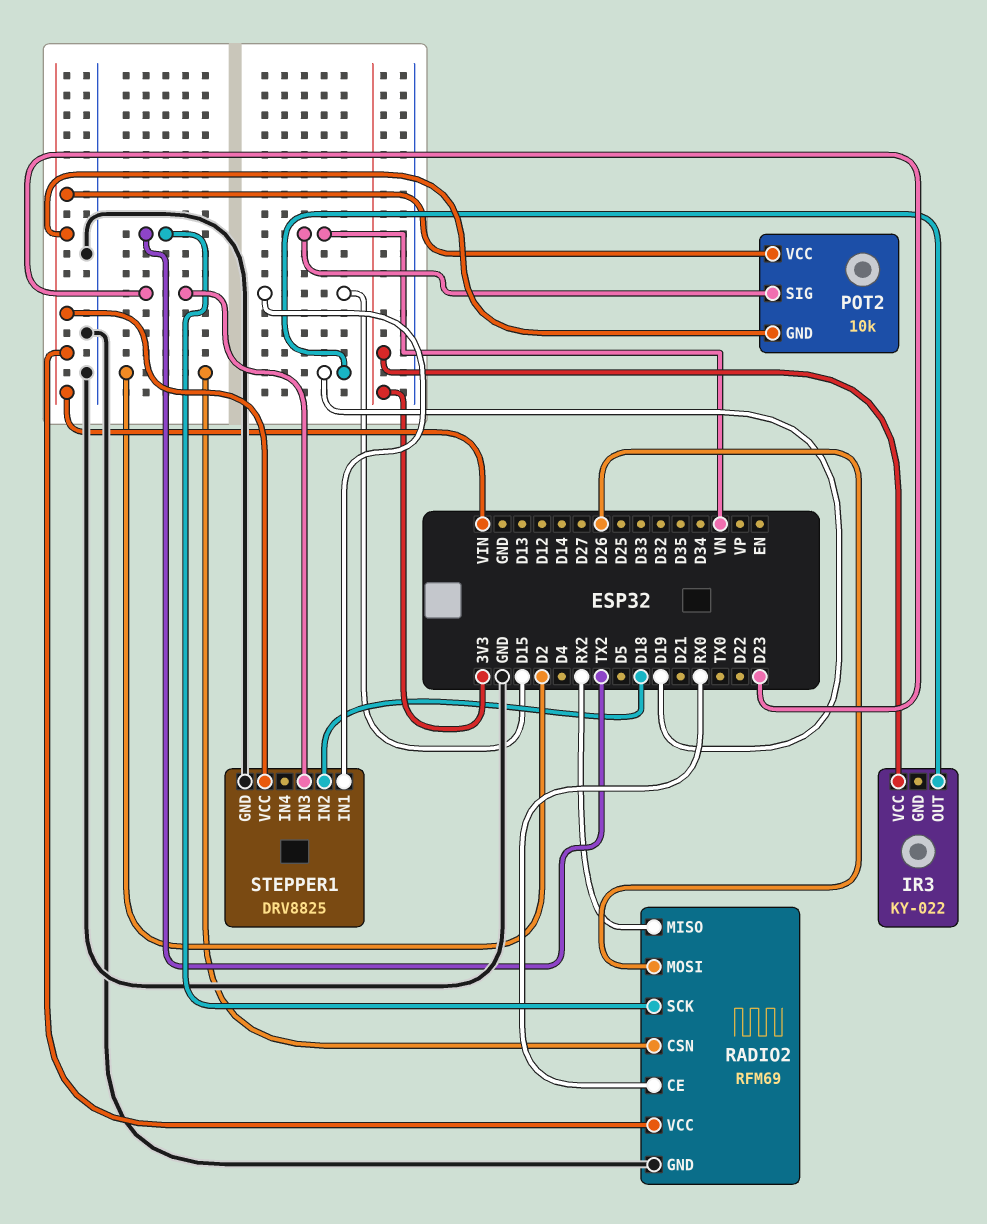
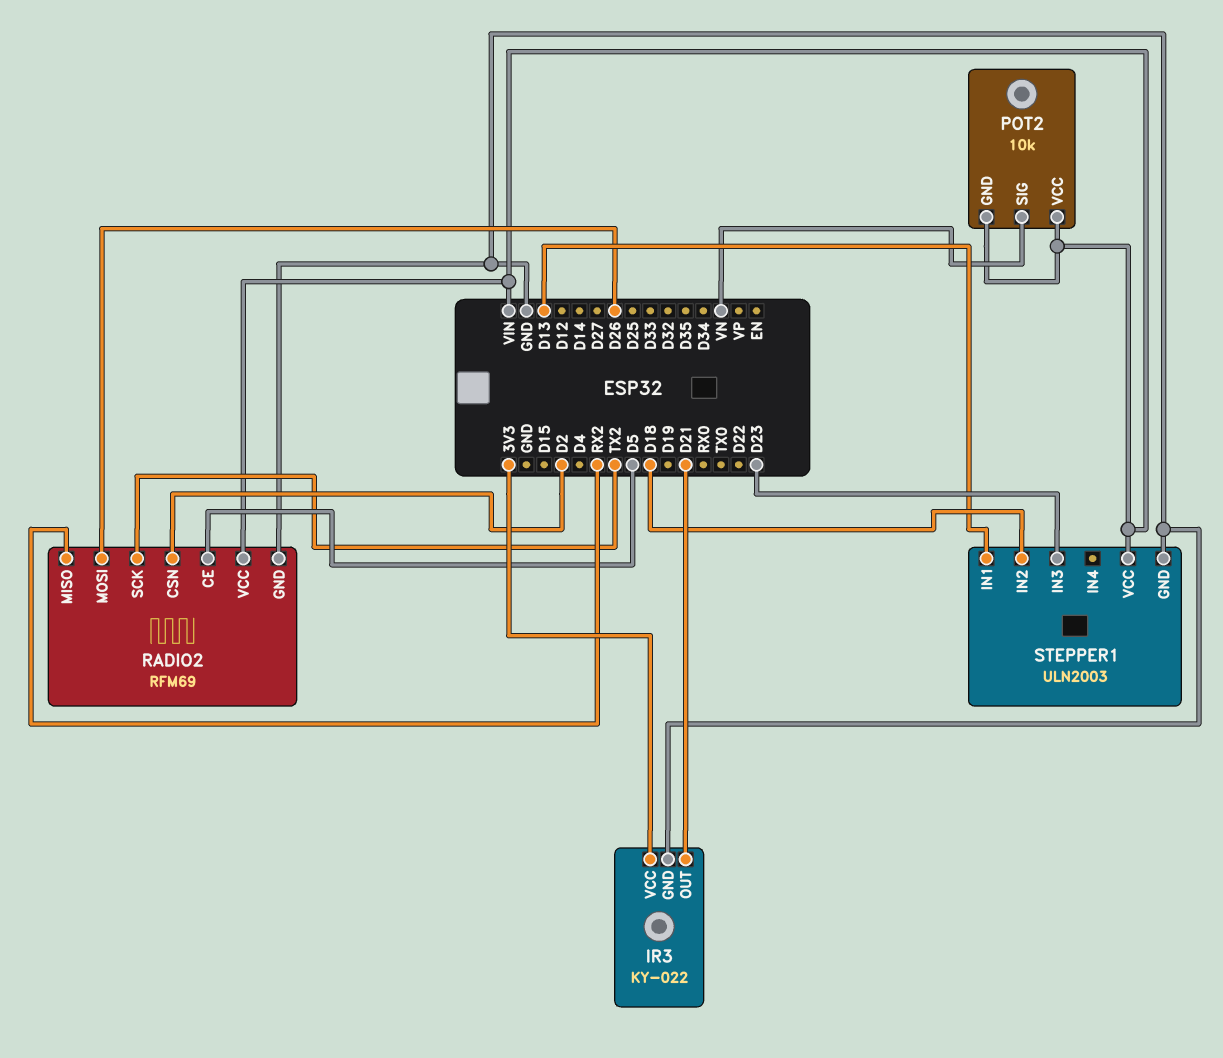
IR3 pin GND: none -> GND
IR3 pin OUT: D19 -> D21
RADIO2 pin CE: RX0 -> D5
STEPPER1: DRV8825 -> ULN2003
STEPPER1 pin IN1: D15 -> D13

